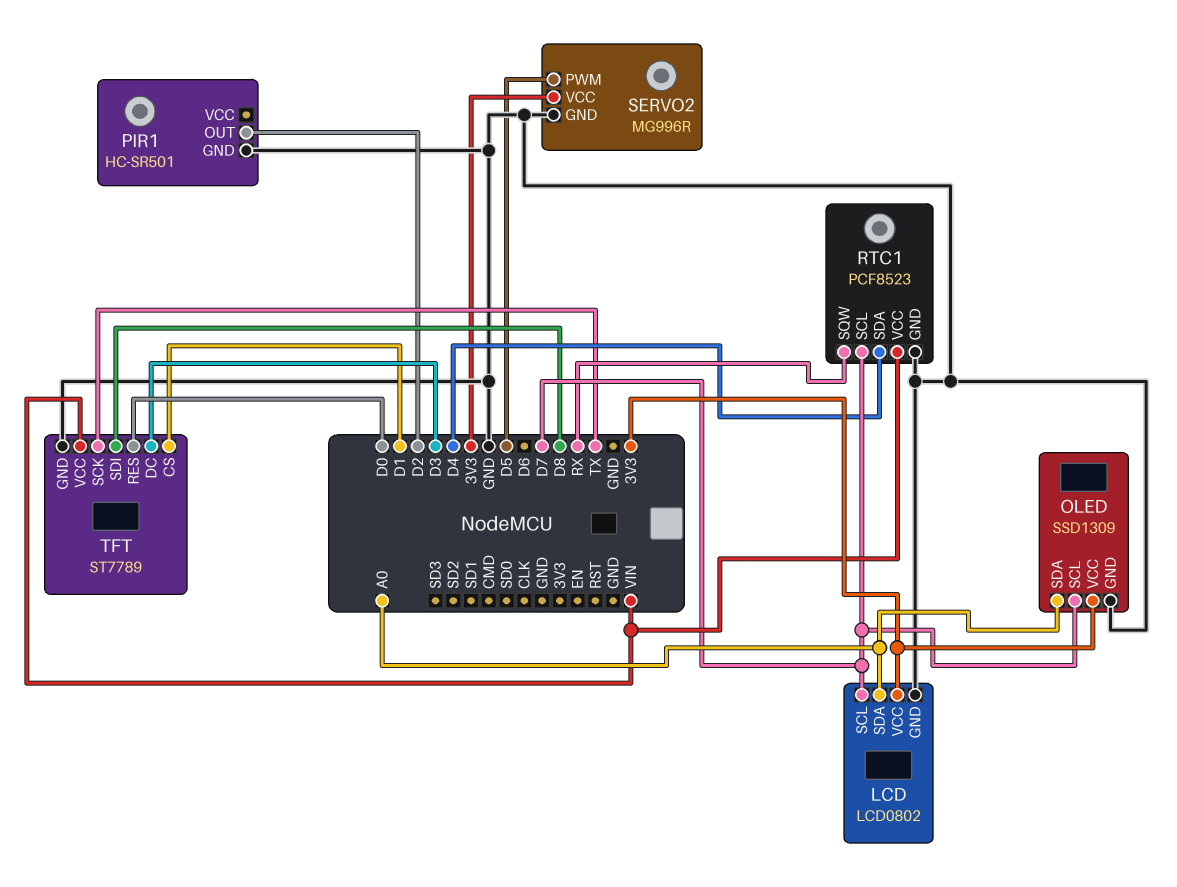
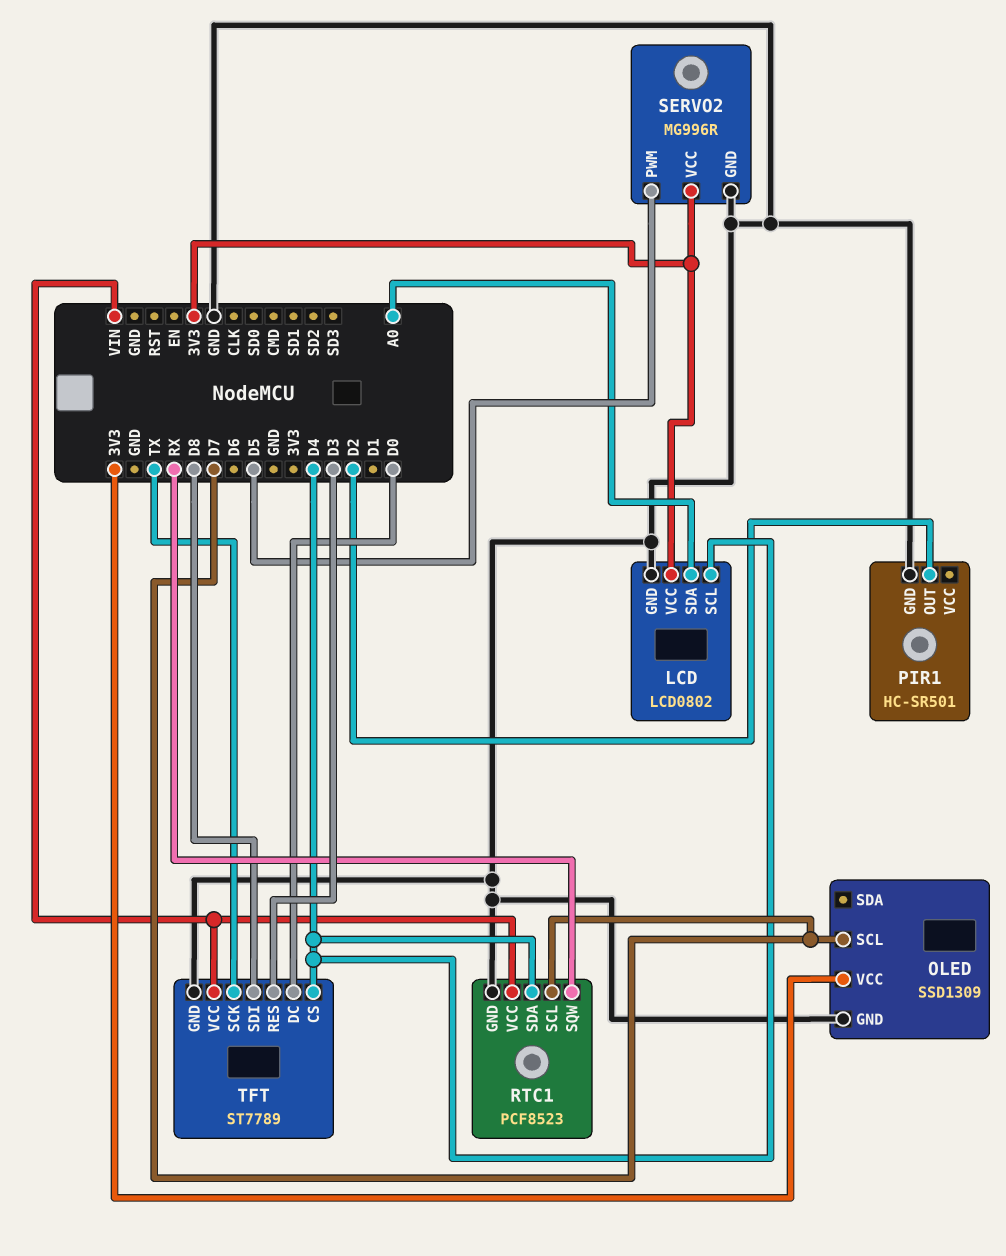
LCD pin SCL: D7 -> D4
OLED pin SDA: A0 -> none
TFT pin CS: D1 -> D4
TFT pin DC: D3 -> D0
TFT pin RES: D0 -> D3

